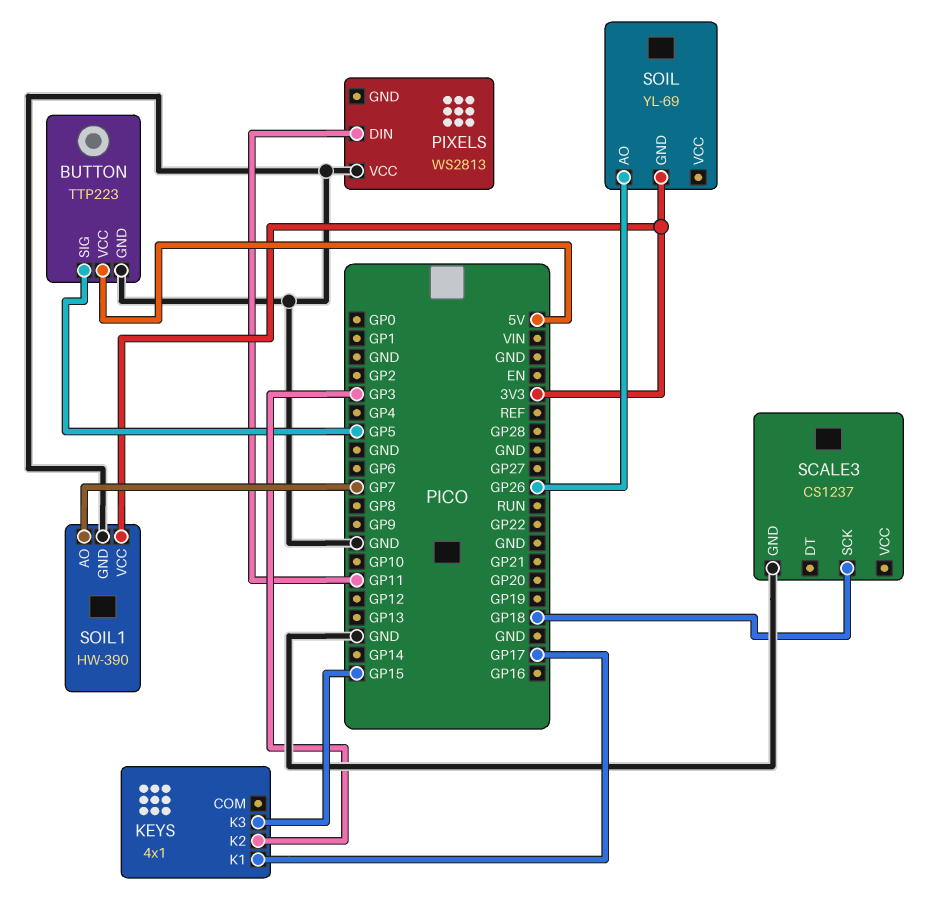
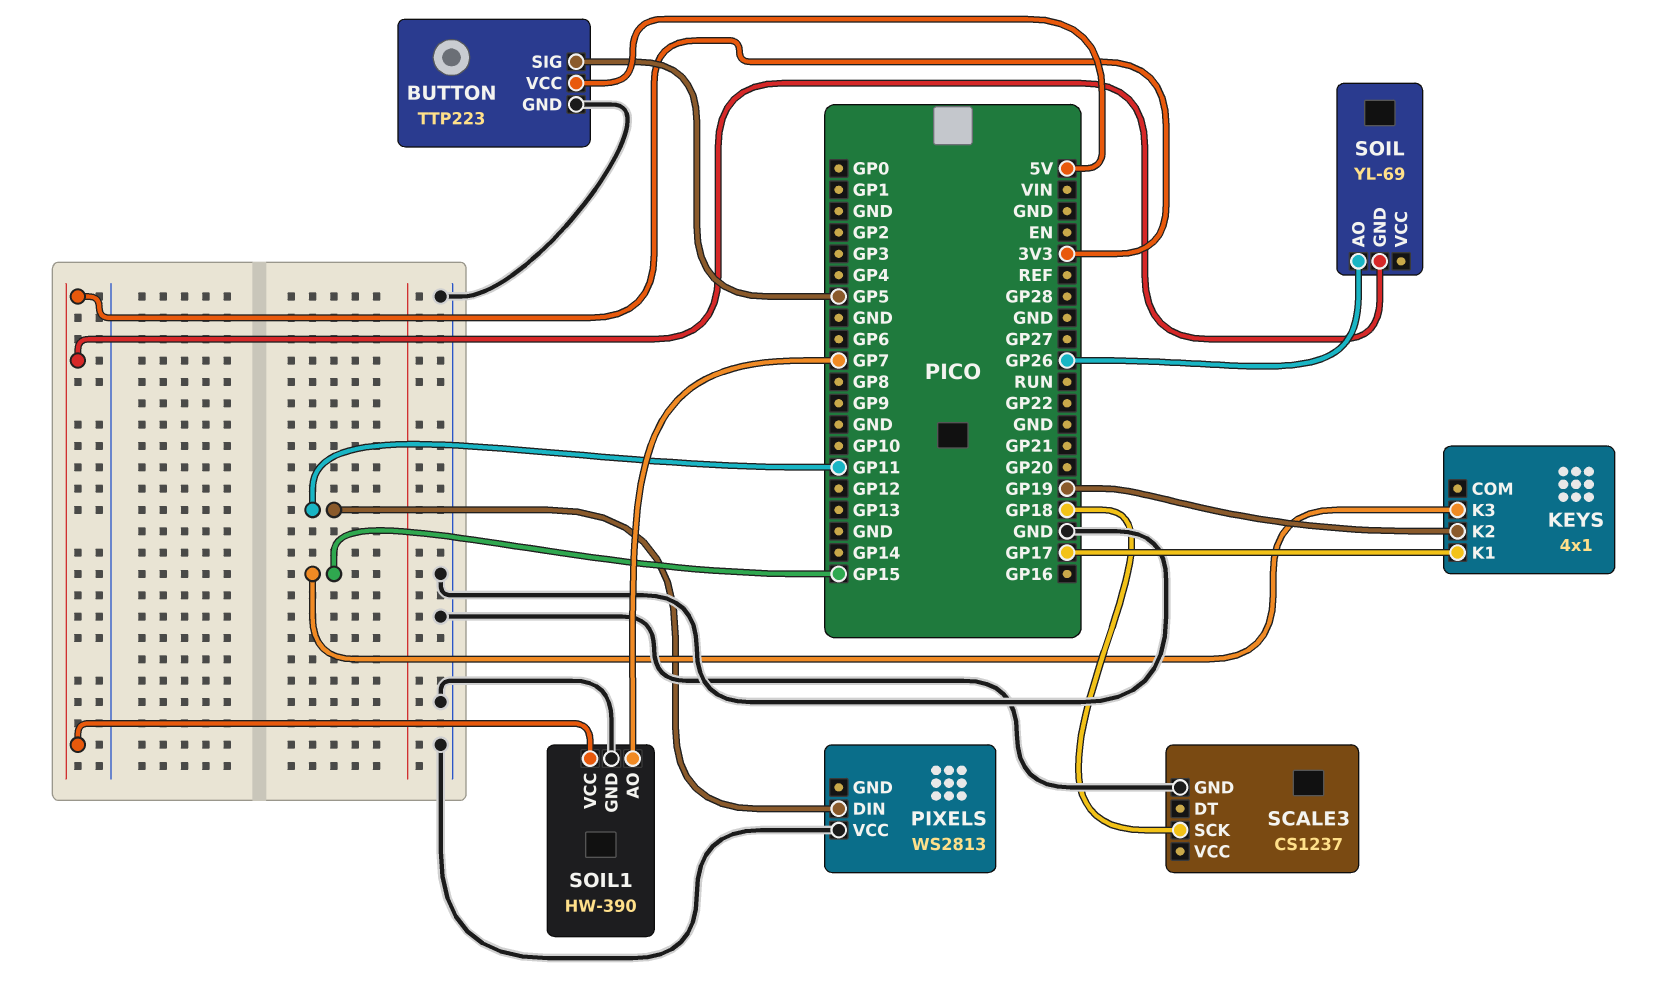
KEYS pin K2: GP3 -> GP19

